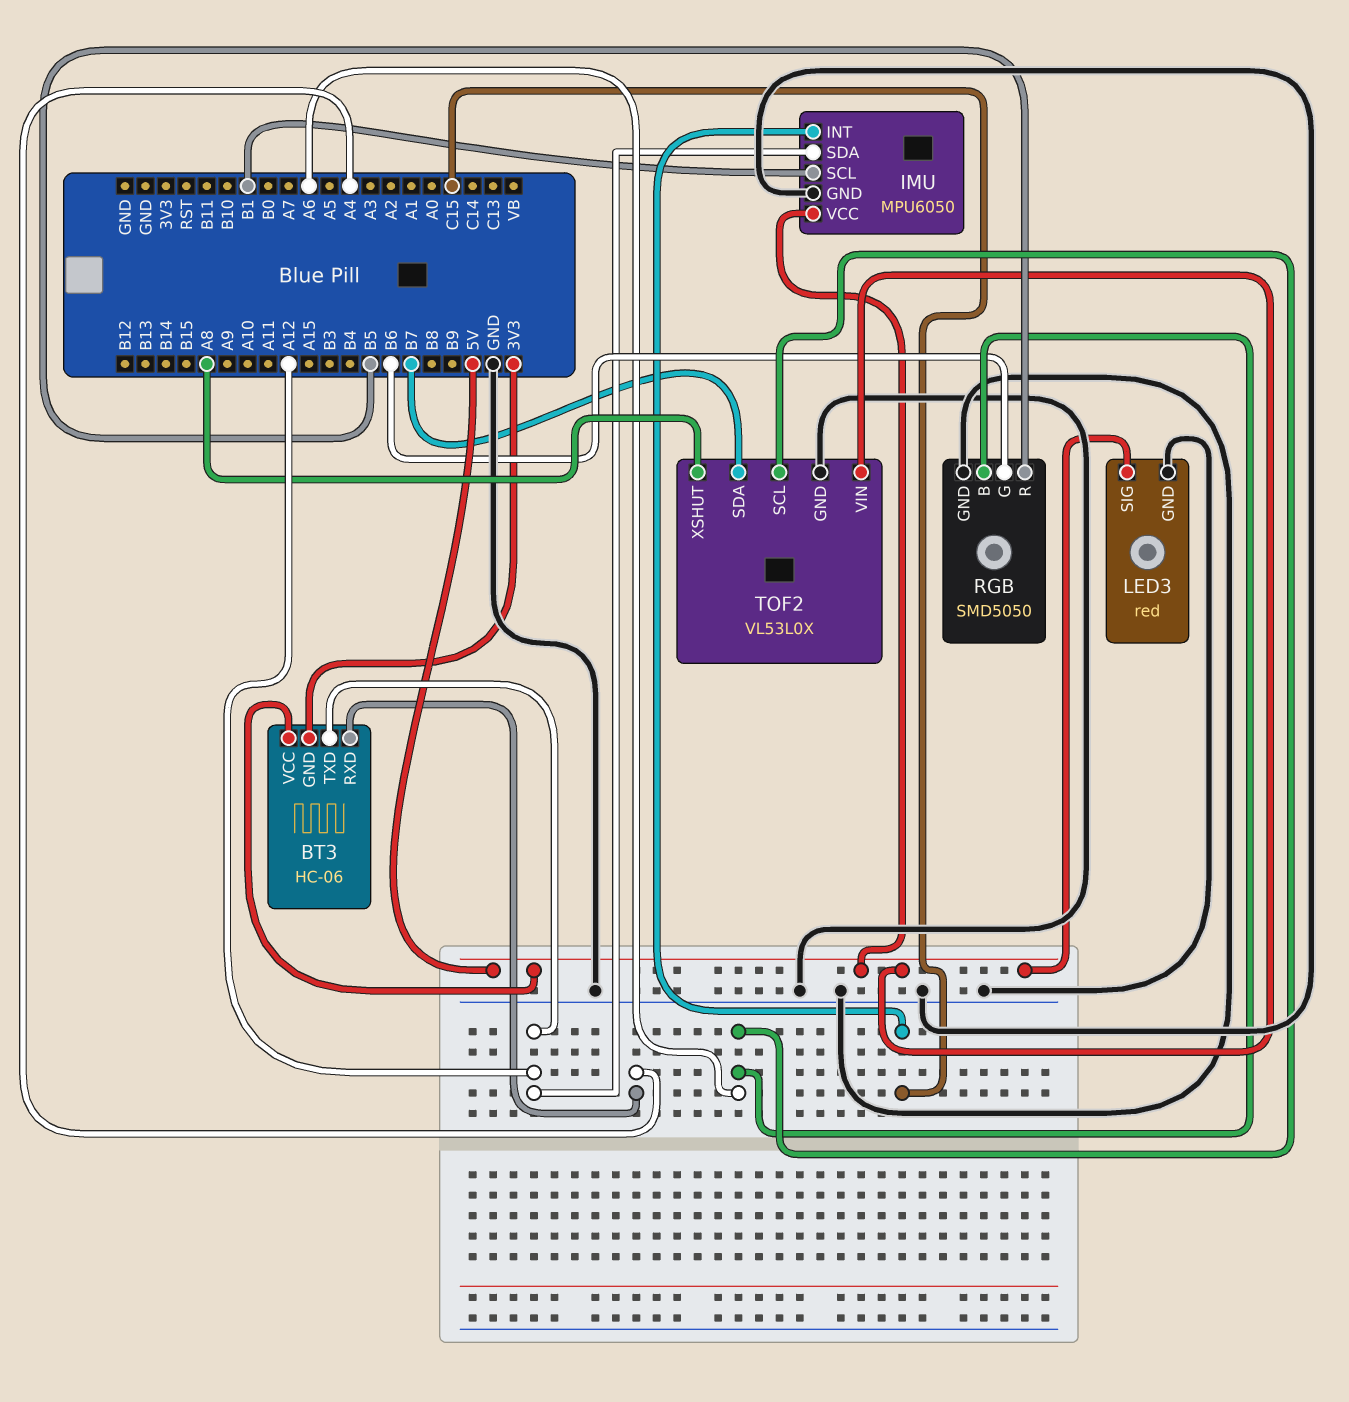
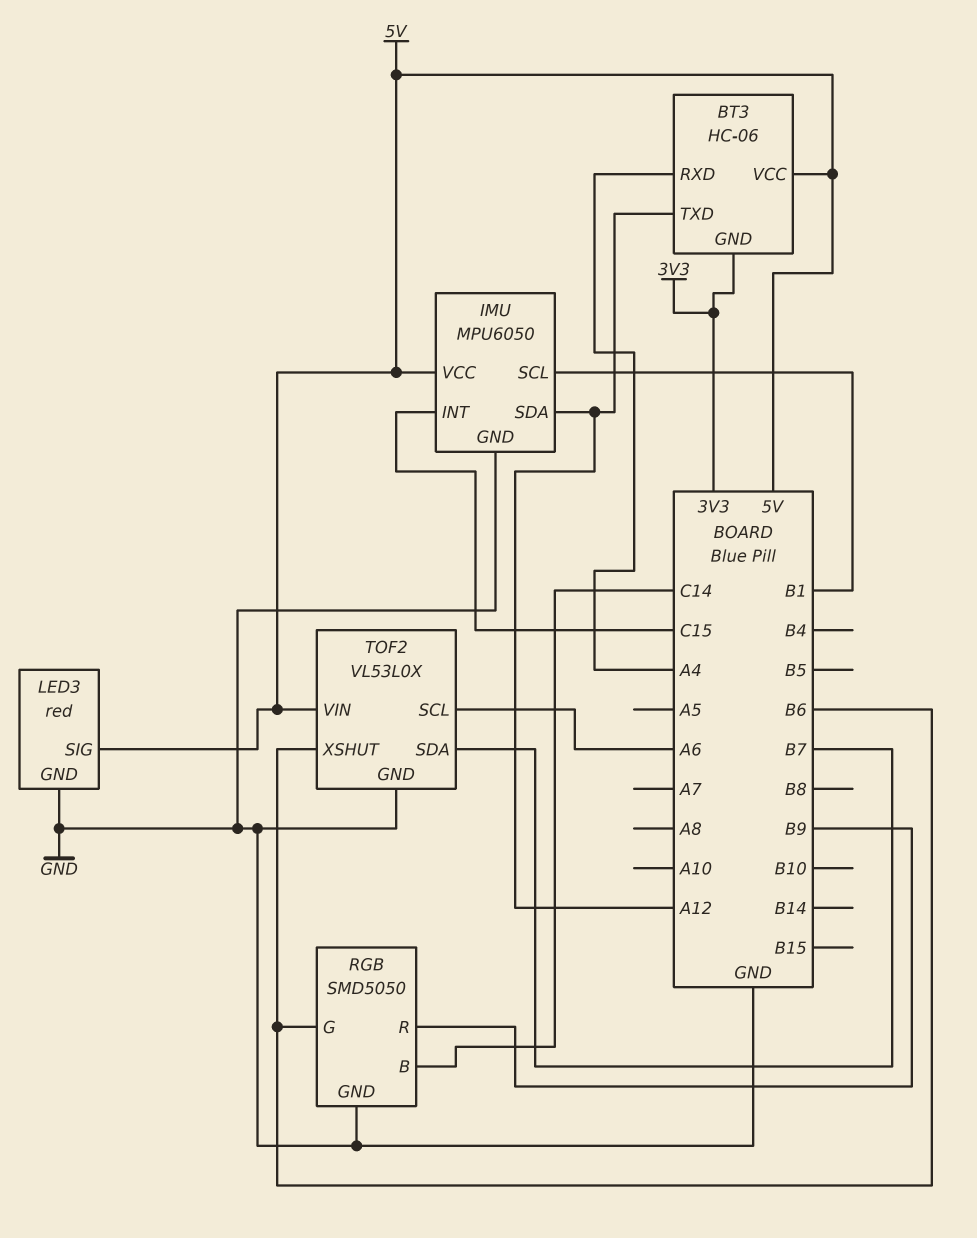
RGB pin B: A6 -> C14
RGB pin R: B5 -> B9
TOF2 pin XSHUT: A8 -> B6

